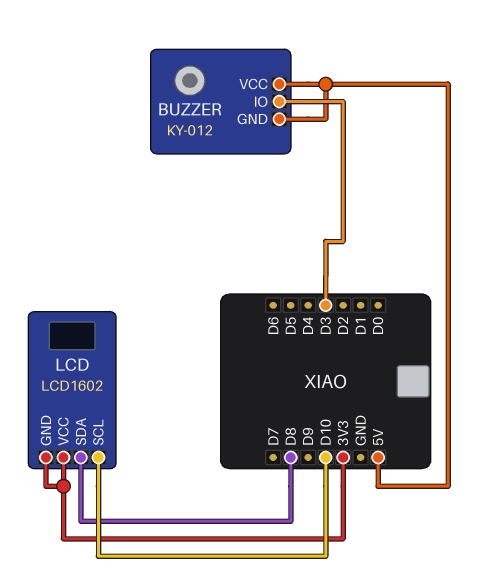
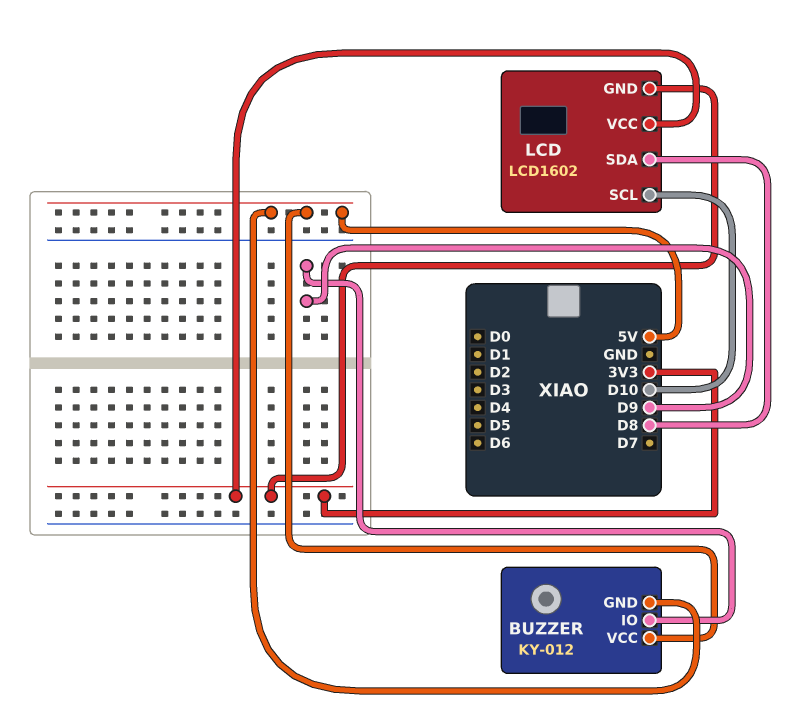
BUZZER pin IO: D3 -> D9

